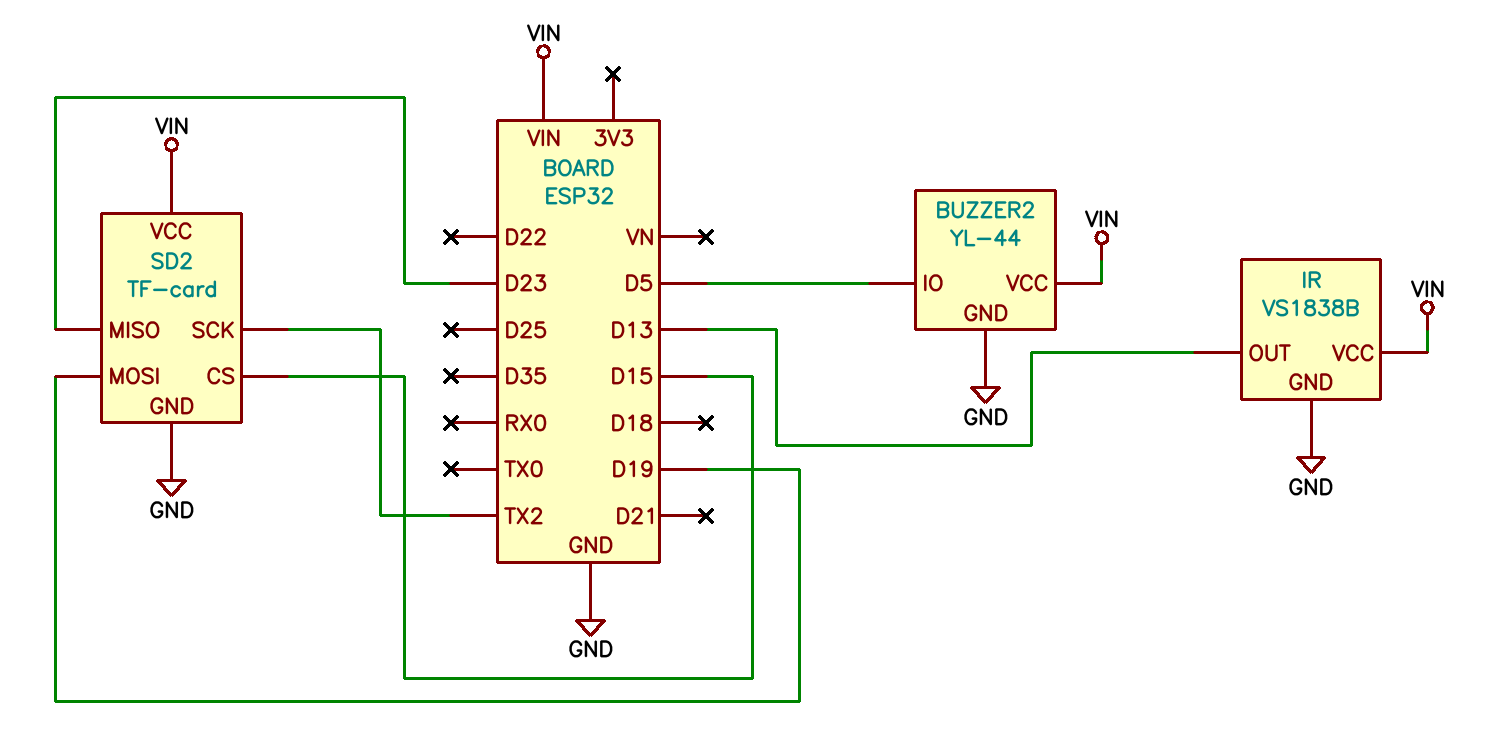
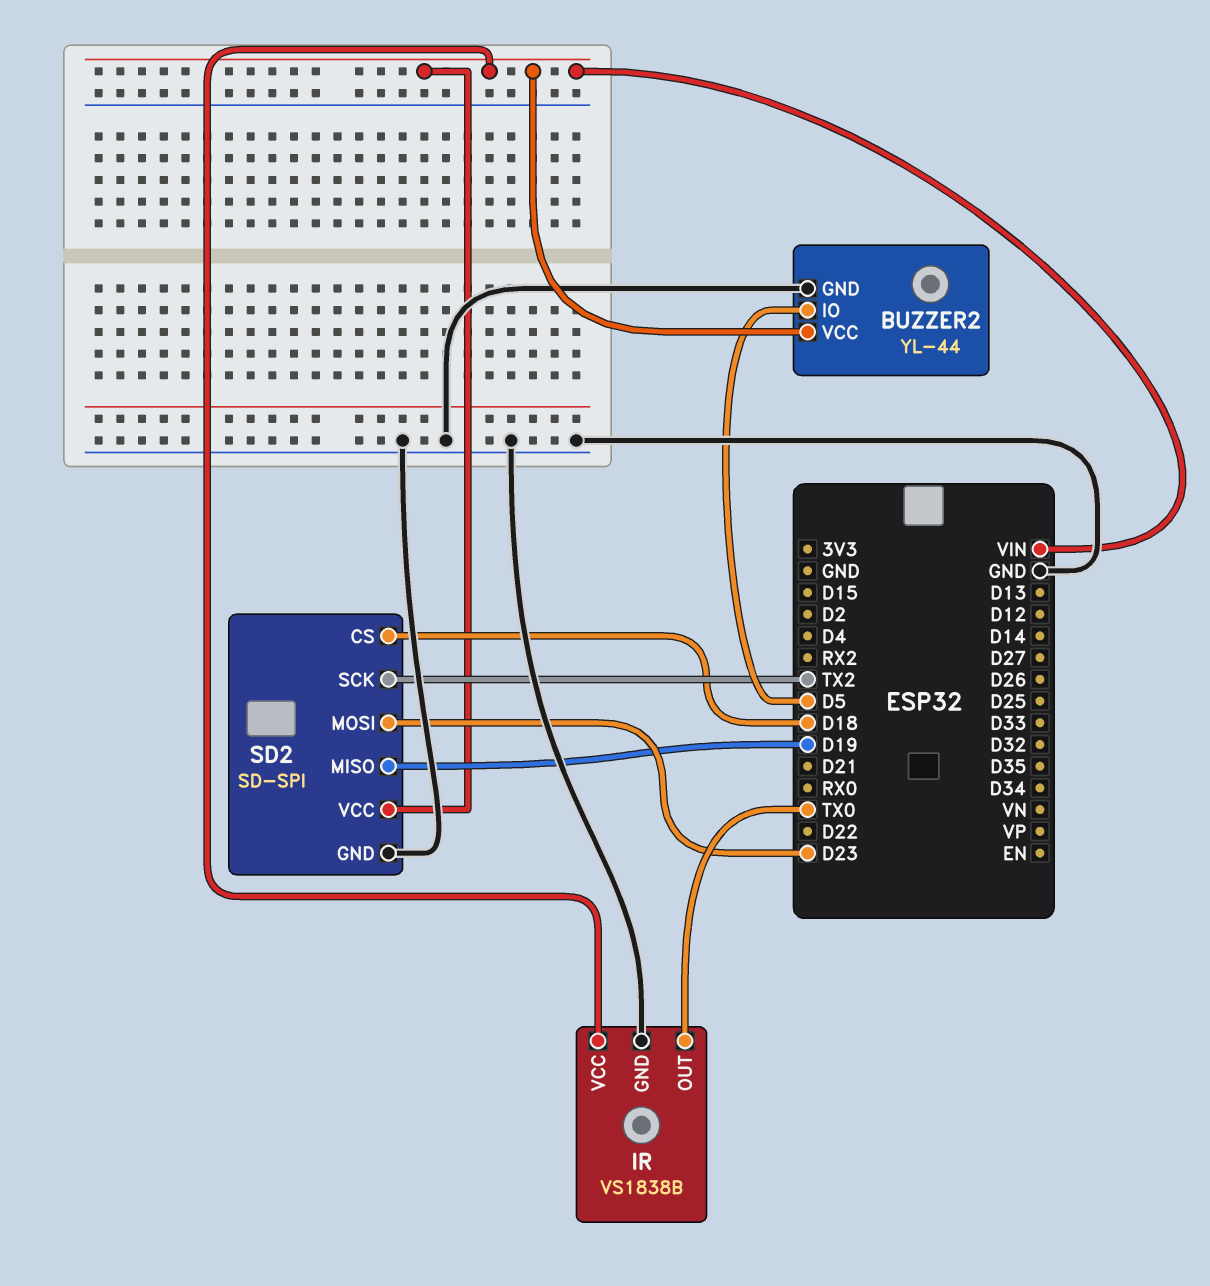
IR pin OUT: D13 -> TX0
SD2: TF-card -> SD-SPI
SD2 pin CS: D15 -> D18
SD2 pin MISO: D23 -> D19
SD2 pin MOSI: D19 -> D23

